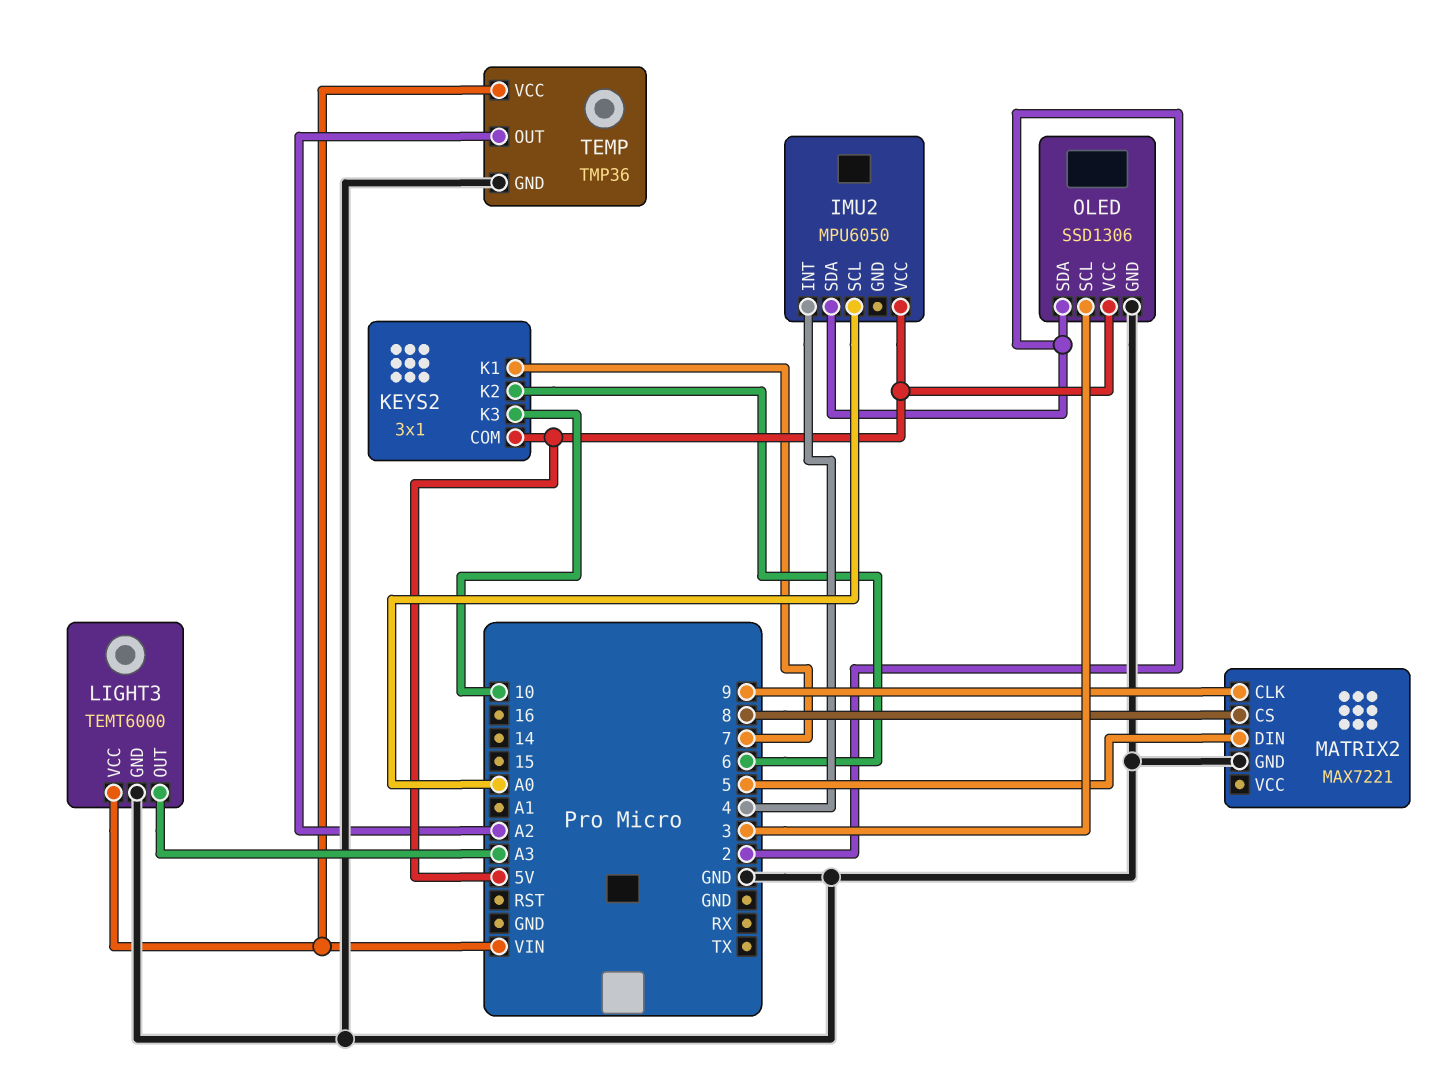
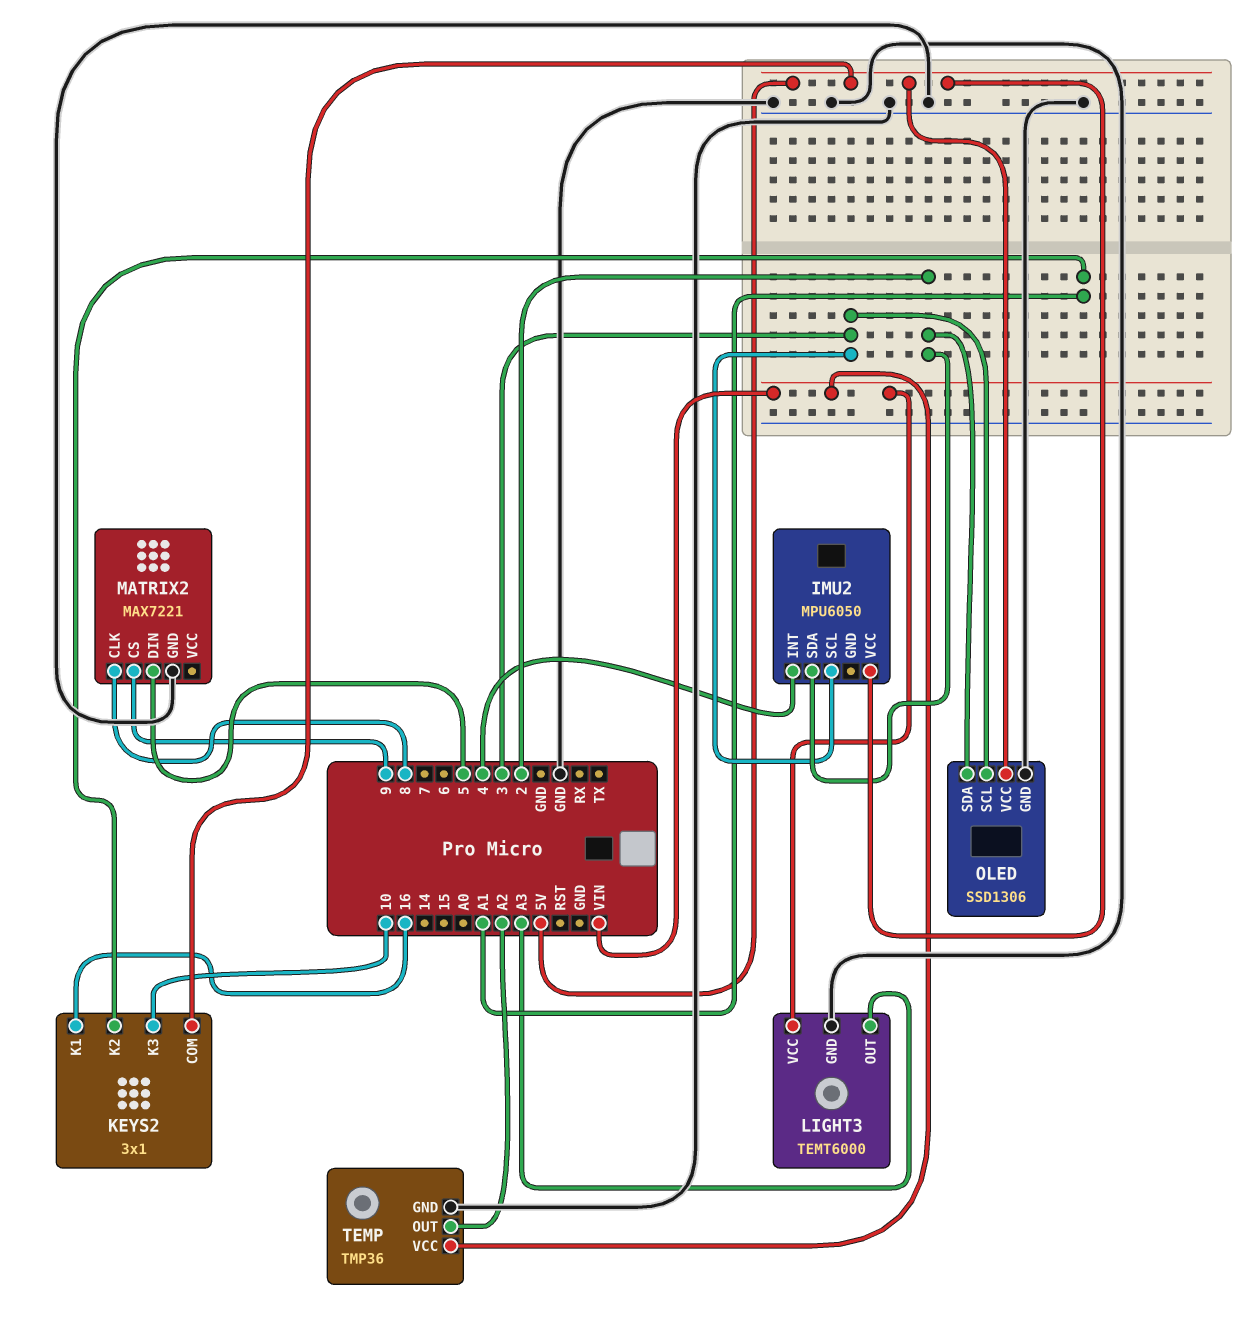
IMU2 pin SCL: A0 -> 3
KEYS2 pin K1: 7 -> 16
KEYS2 pin K2: 6 -> A1
MATRIX2 pin CLK: 9 -> 8
MATRIX2 pin CS: 8 -> 9

